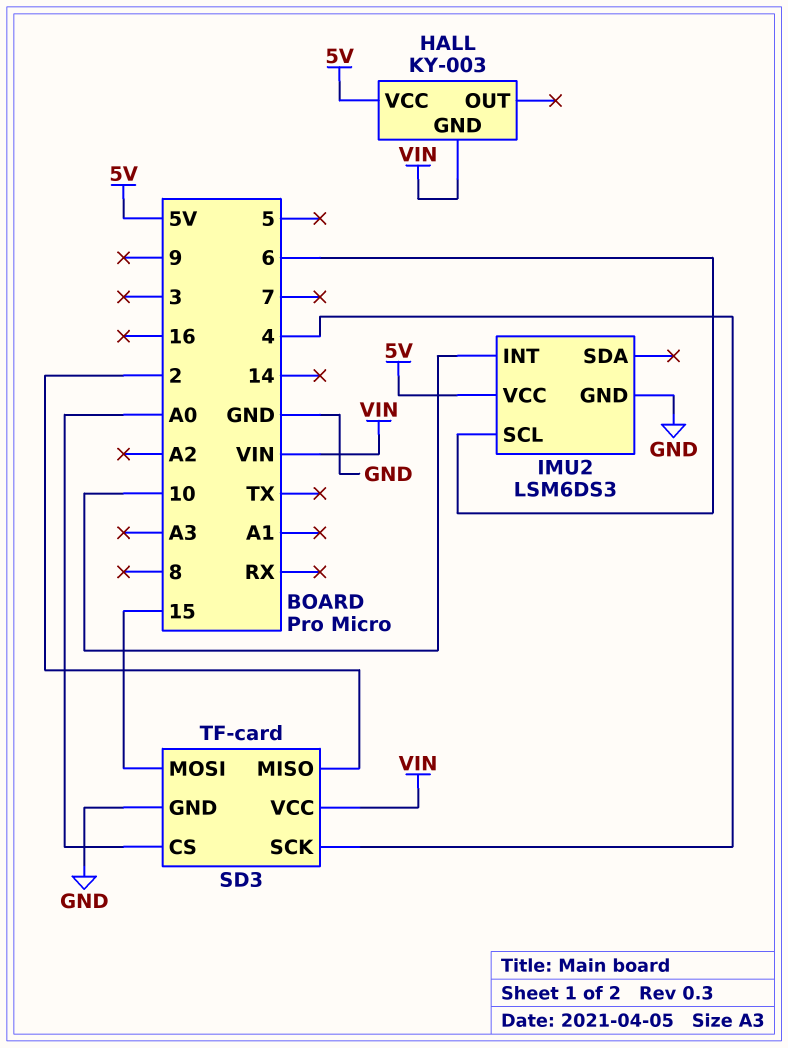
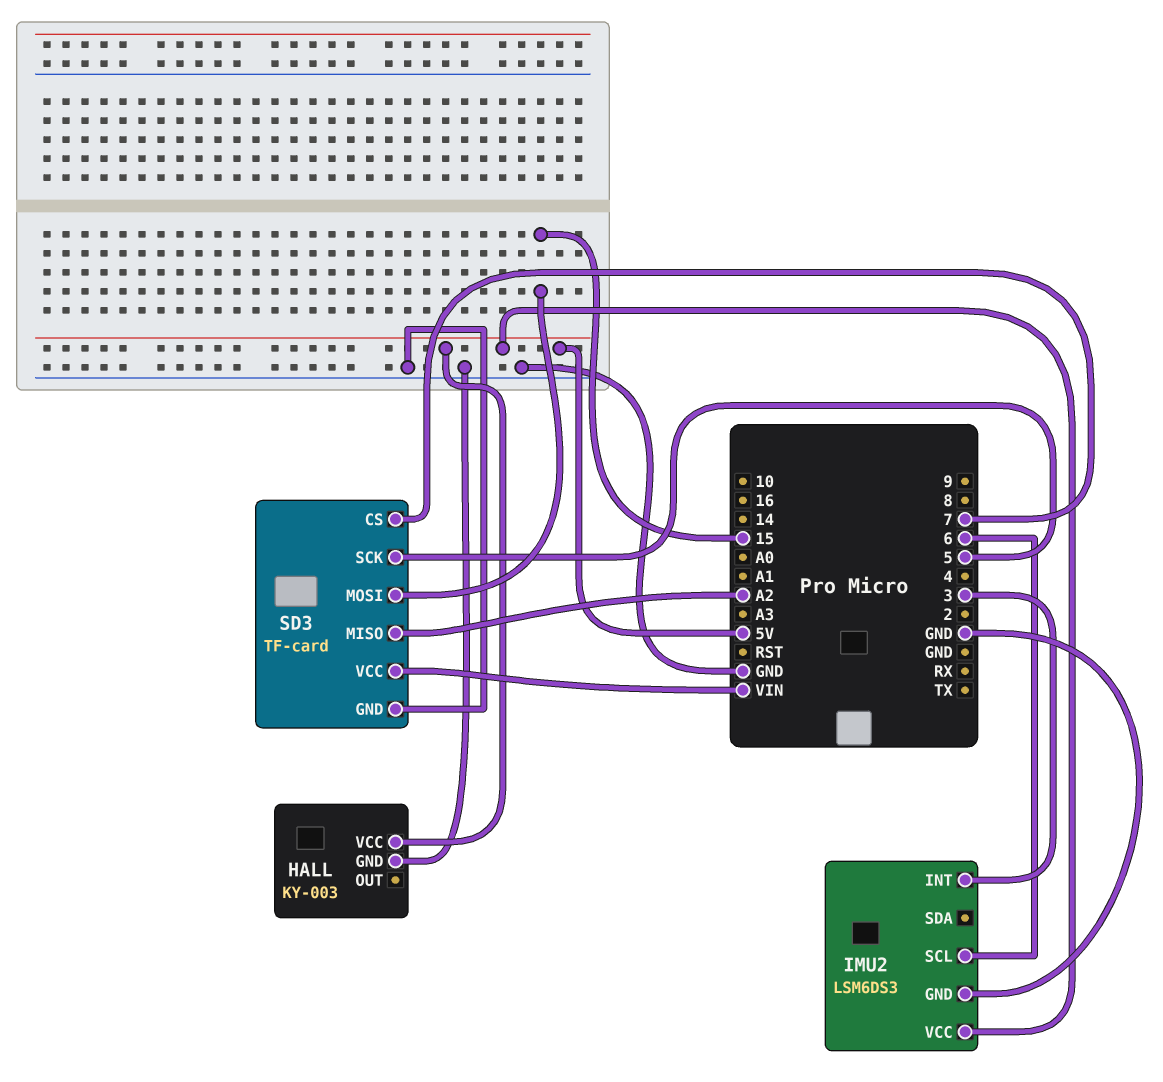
HALL pin GND: VIN -> GND
IMU2 pin INT: 10 -> 3
SD3 pin CS: A0 -> 7
SD3 pin MISO: 2 -> A2
SD3 pin SCK: 4 -> 5

